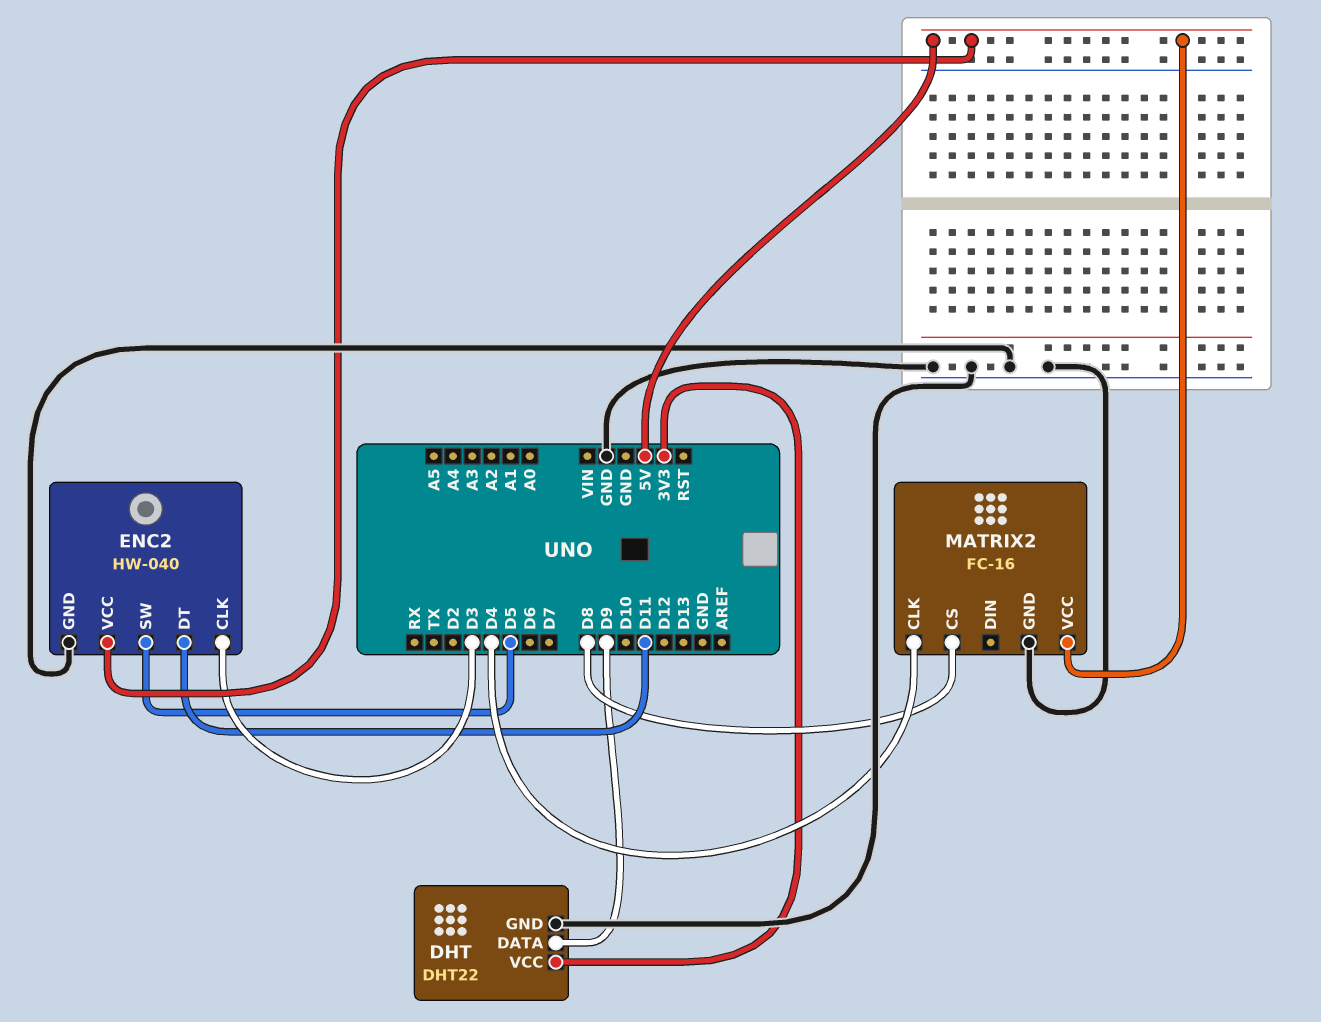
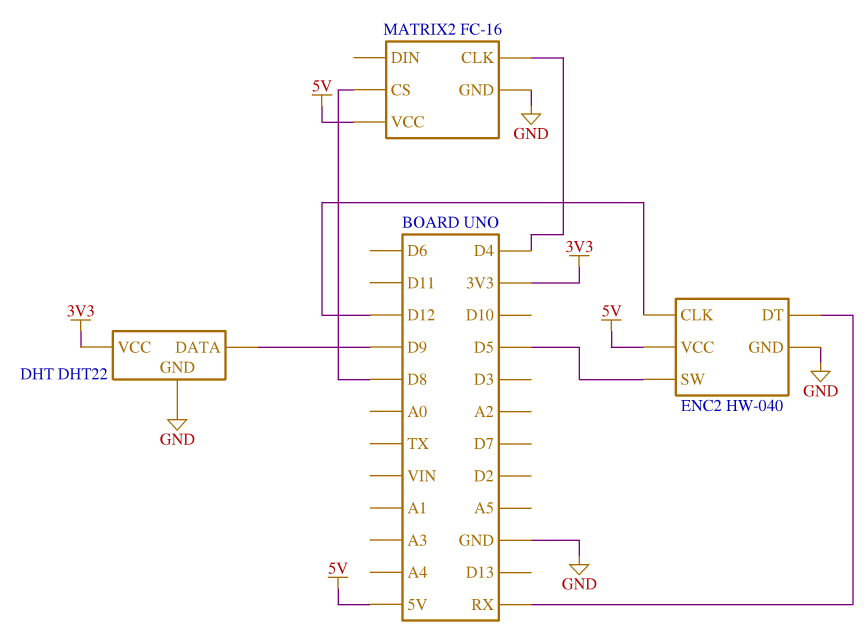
ENC2 pin CLK: D3 -> D12
ENC2 pin DT: D11 -> RX

